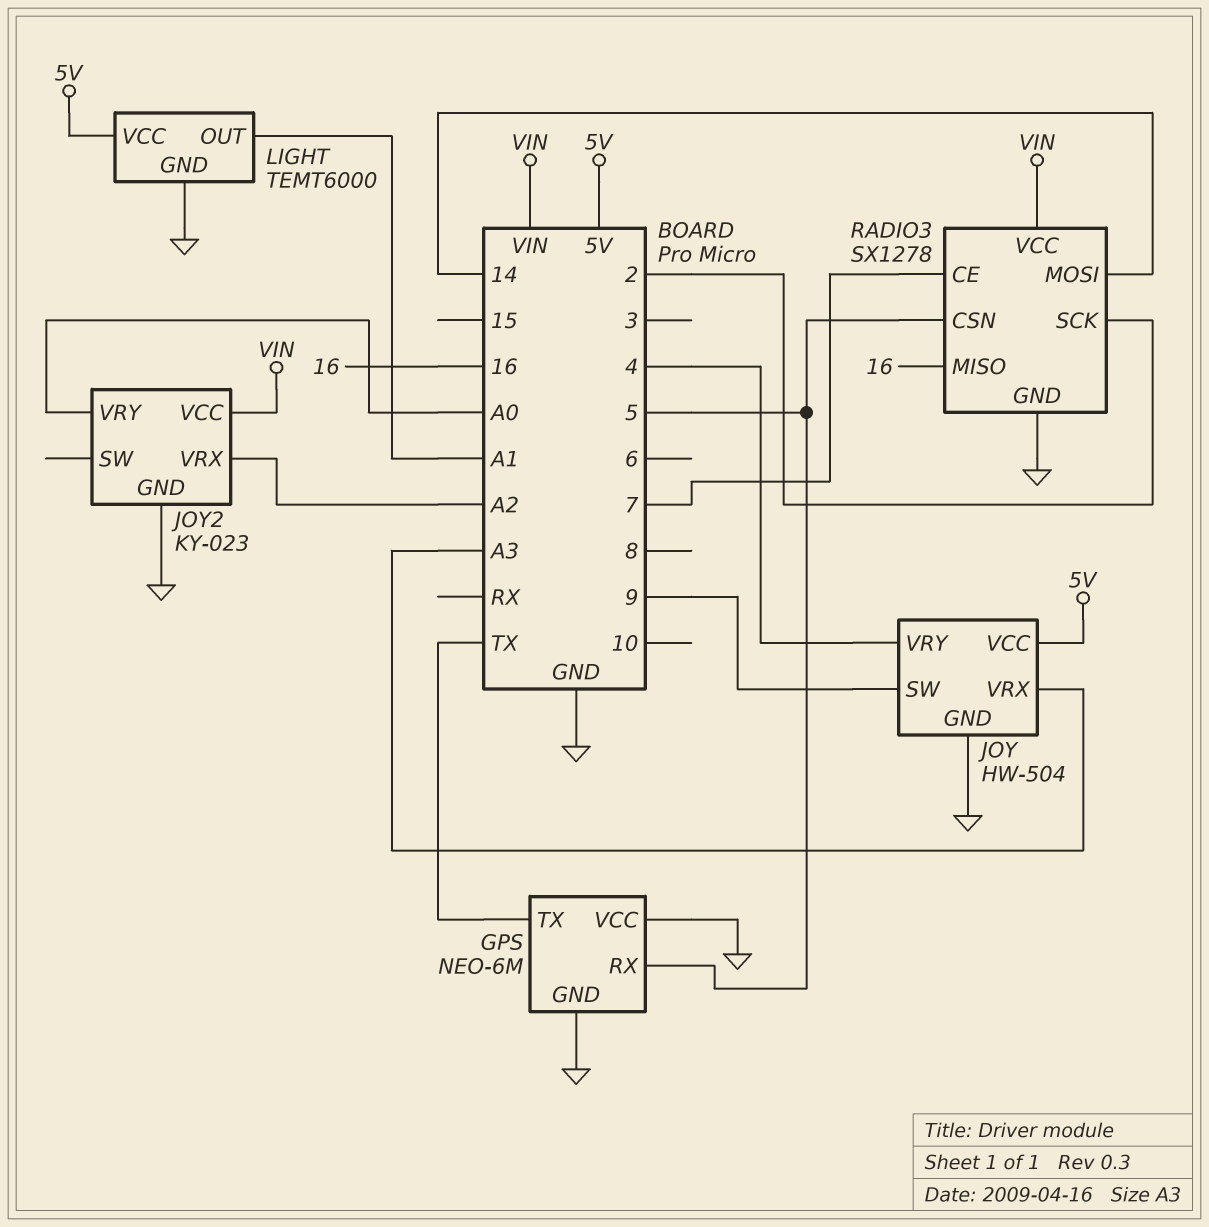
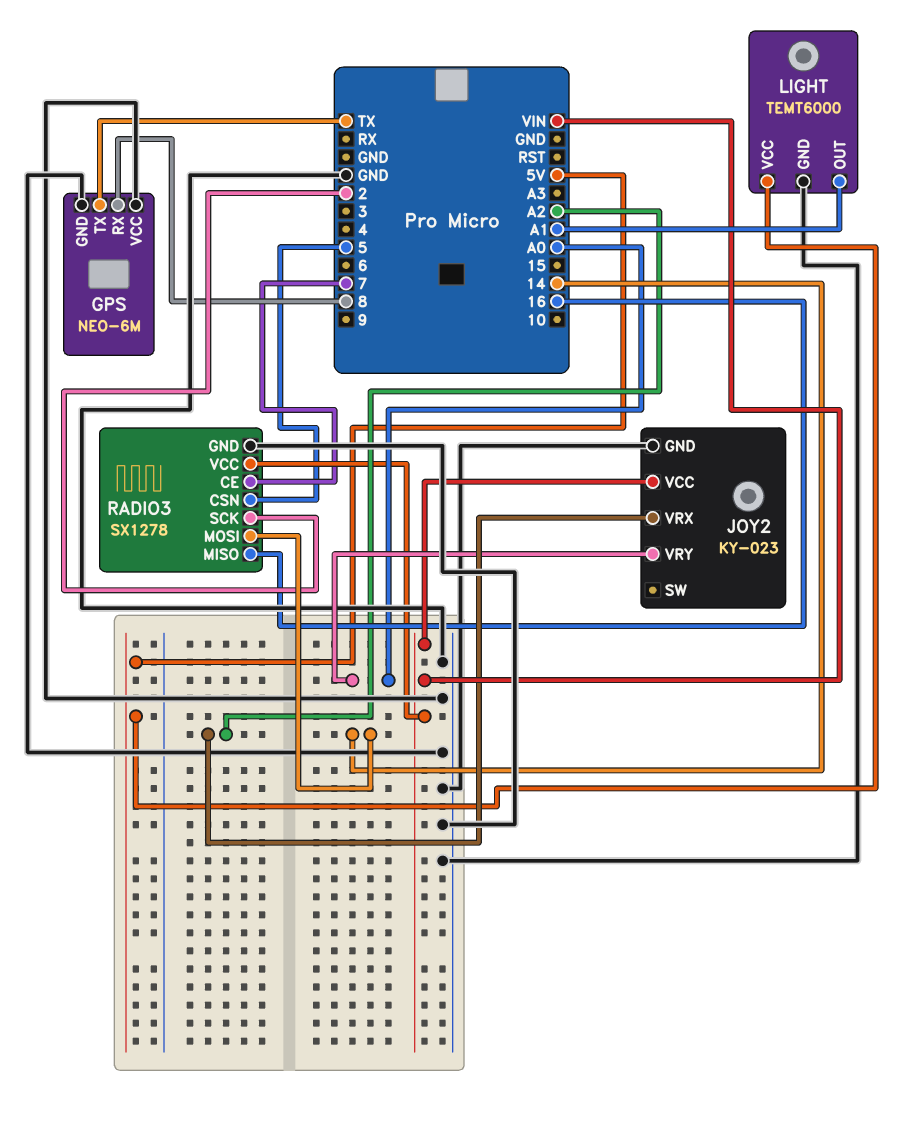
GPS pin RX: 5 -> 8
JOY: HW-504 -> none
JOY pin GND: GND -> none
JOY pin SW: 9 -> none
JOY pin VCC: 5V -> none
JOY pin VRX: A3 -> none
JOY pin VRY: 4 -> none

